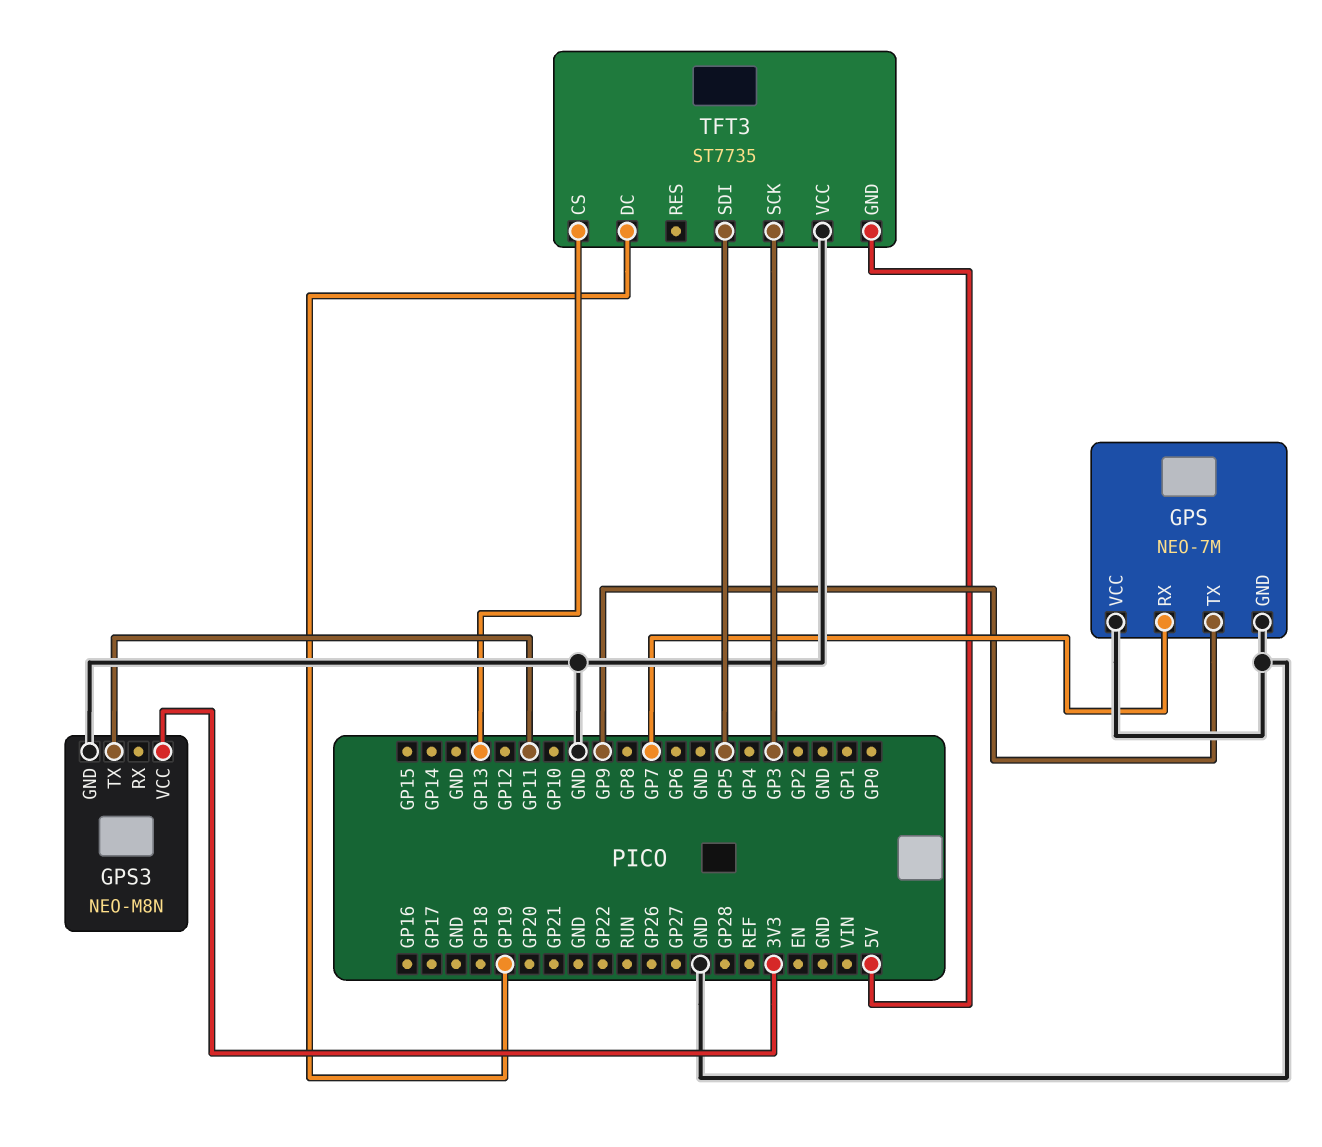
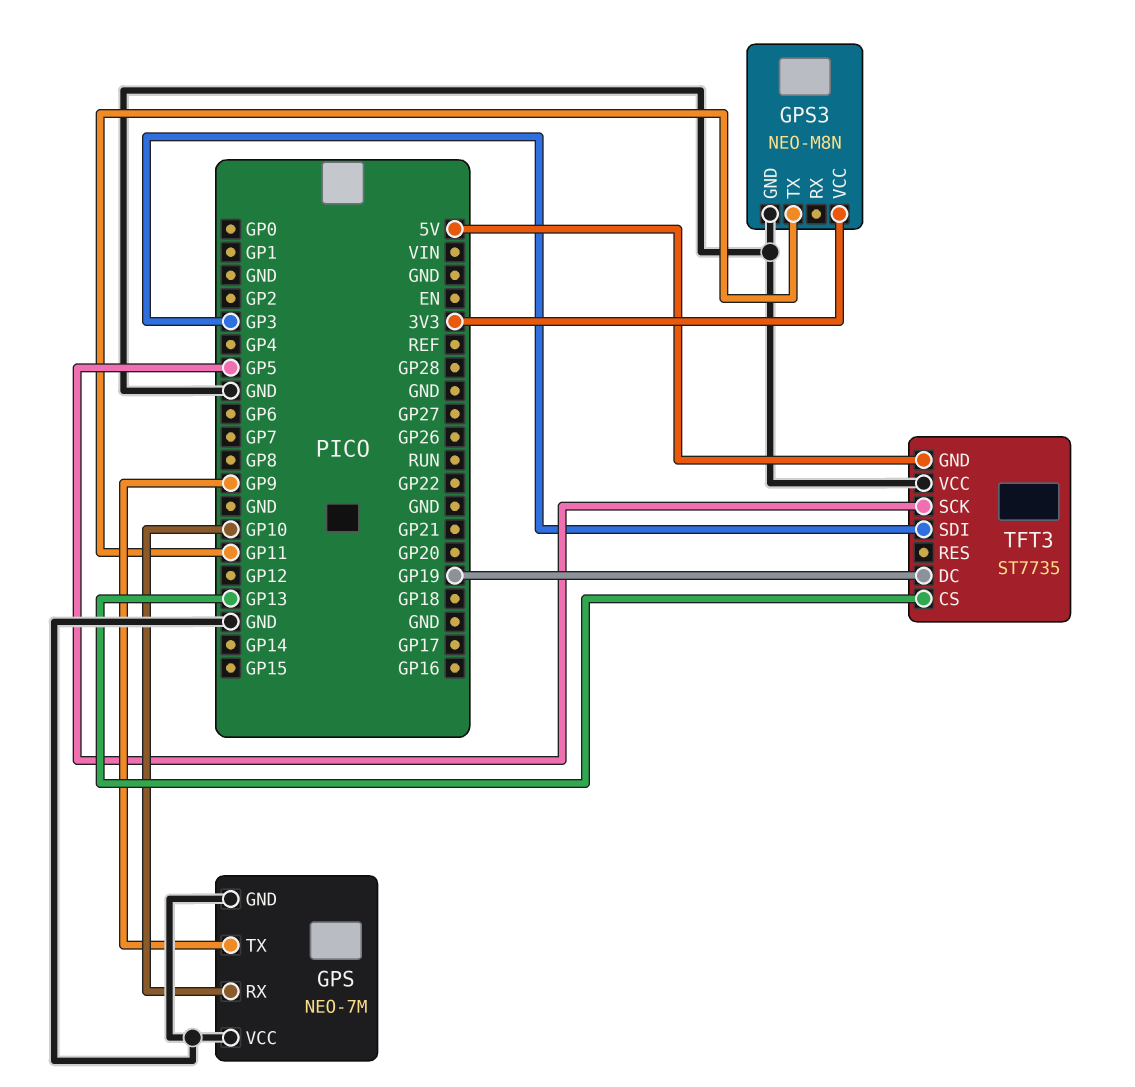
GPS pin RX: GP7 -> GP10
TFT3 pin SCK: GP3 -> GP5
TFT3 pin SDI: GP5 -> GP3

